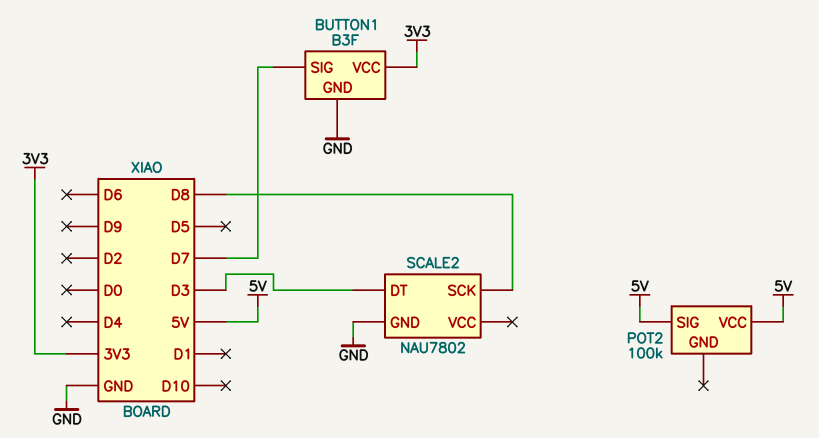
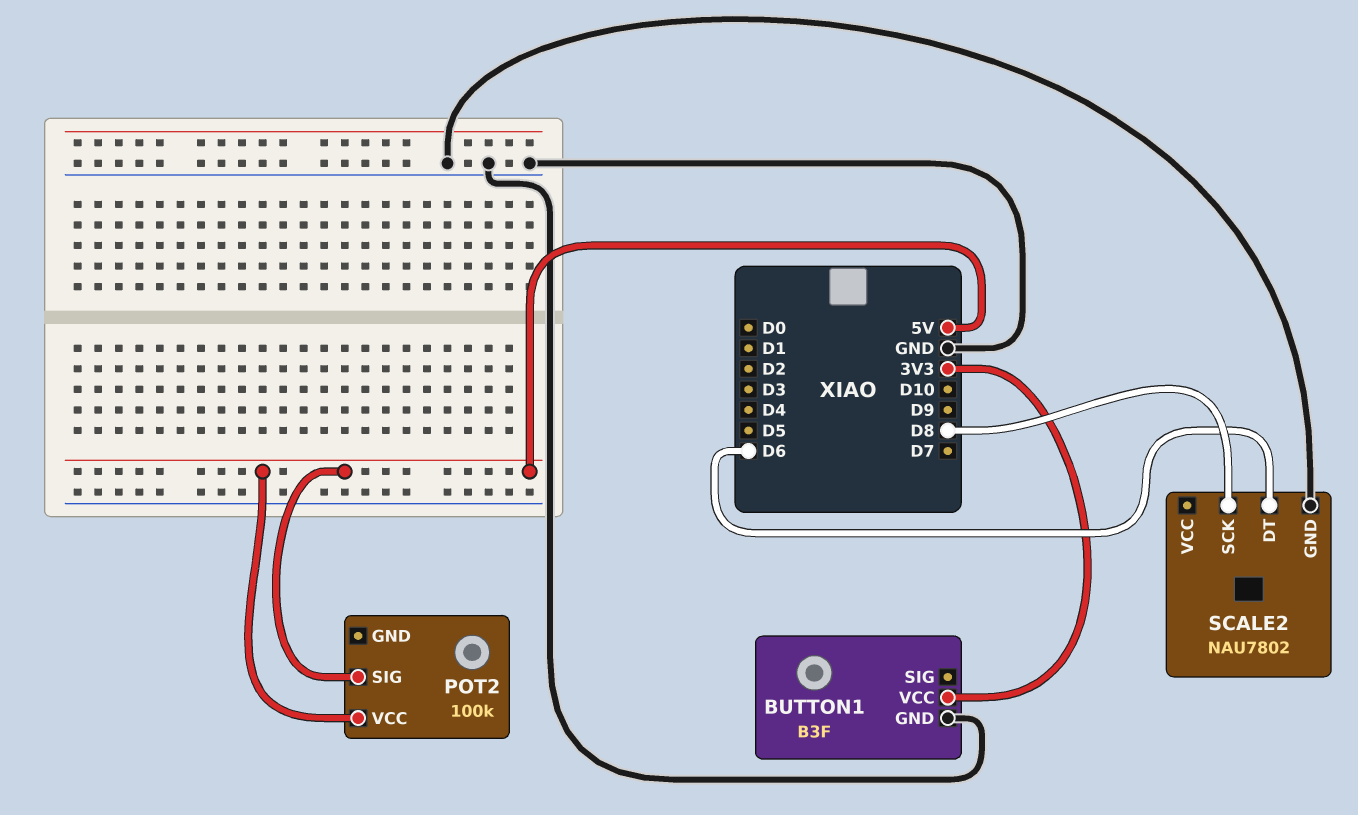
BUTTON1 pin SIG: D7 -> none
SCALE2 pin DT: D3 -> D6

